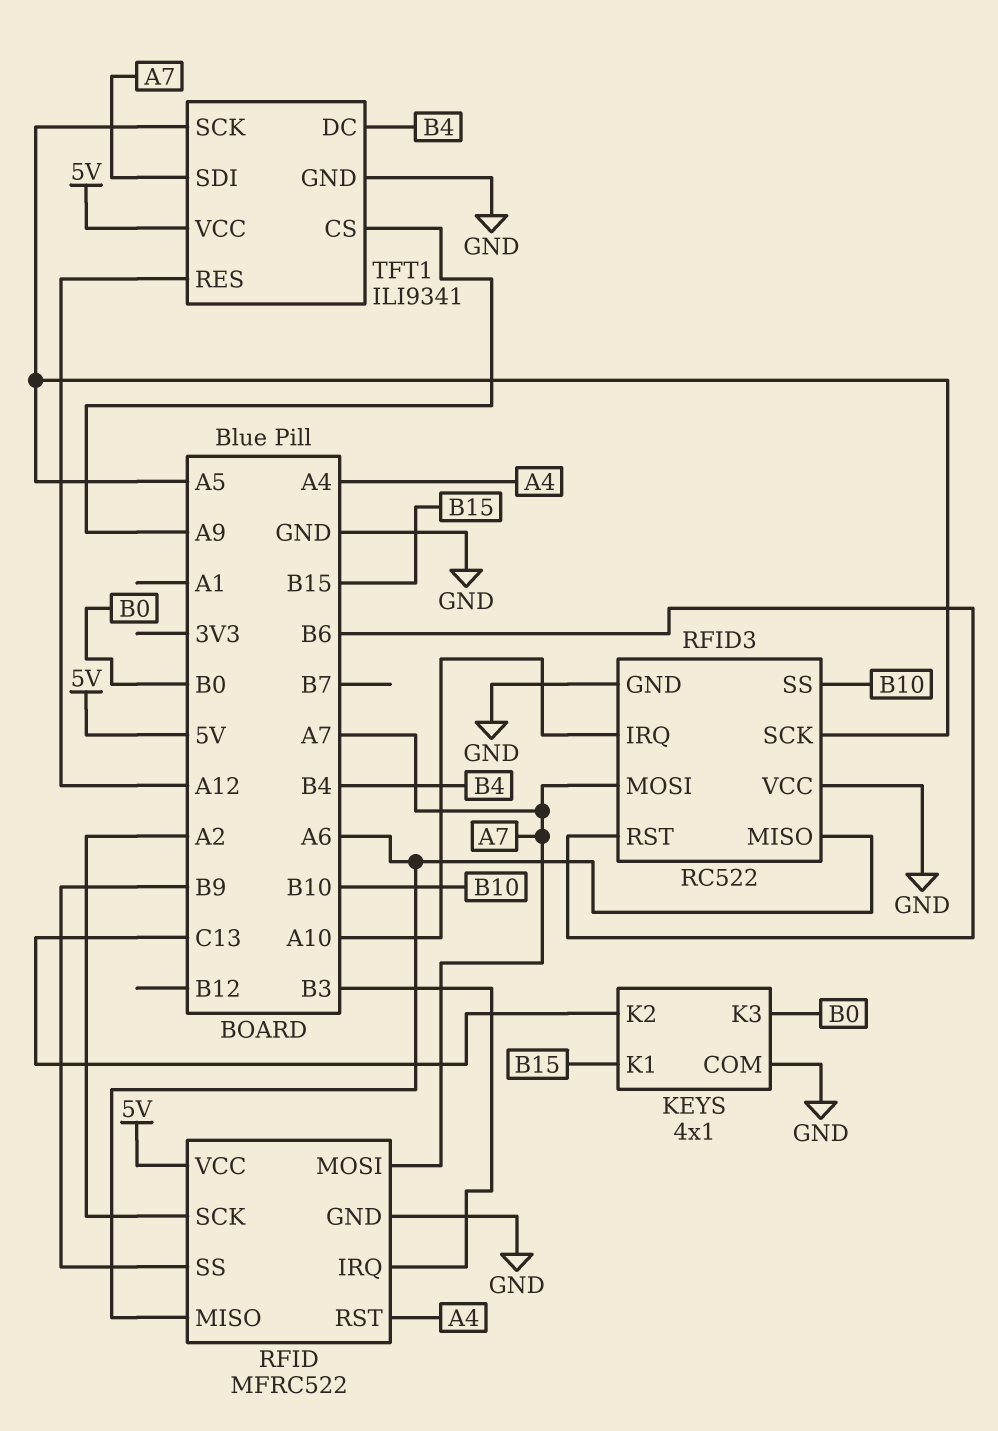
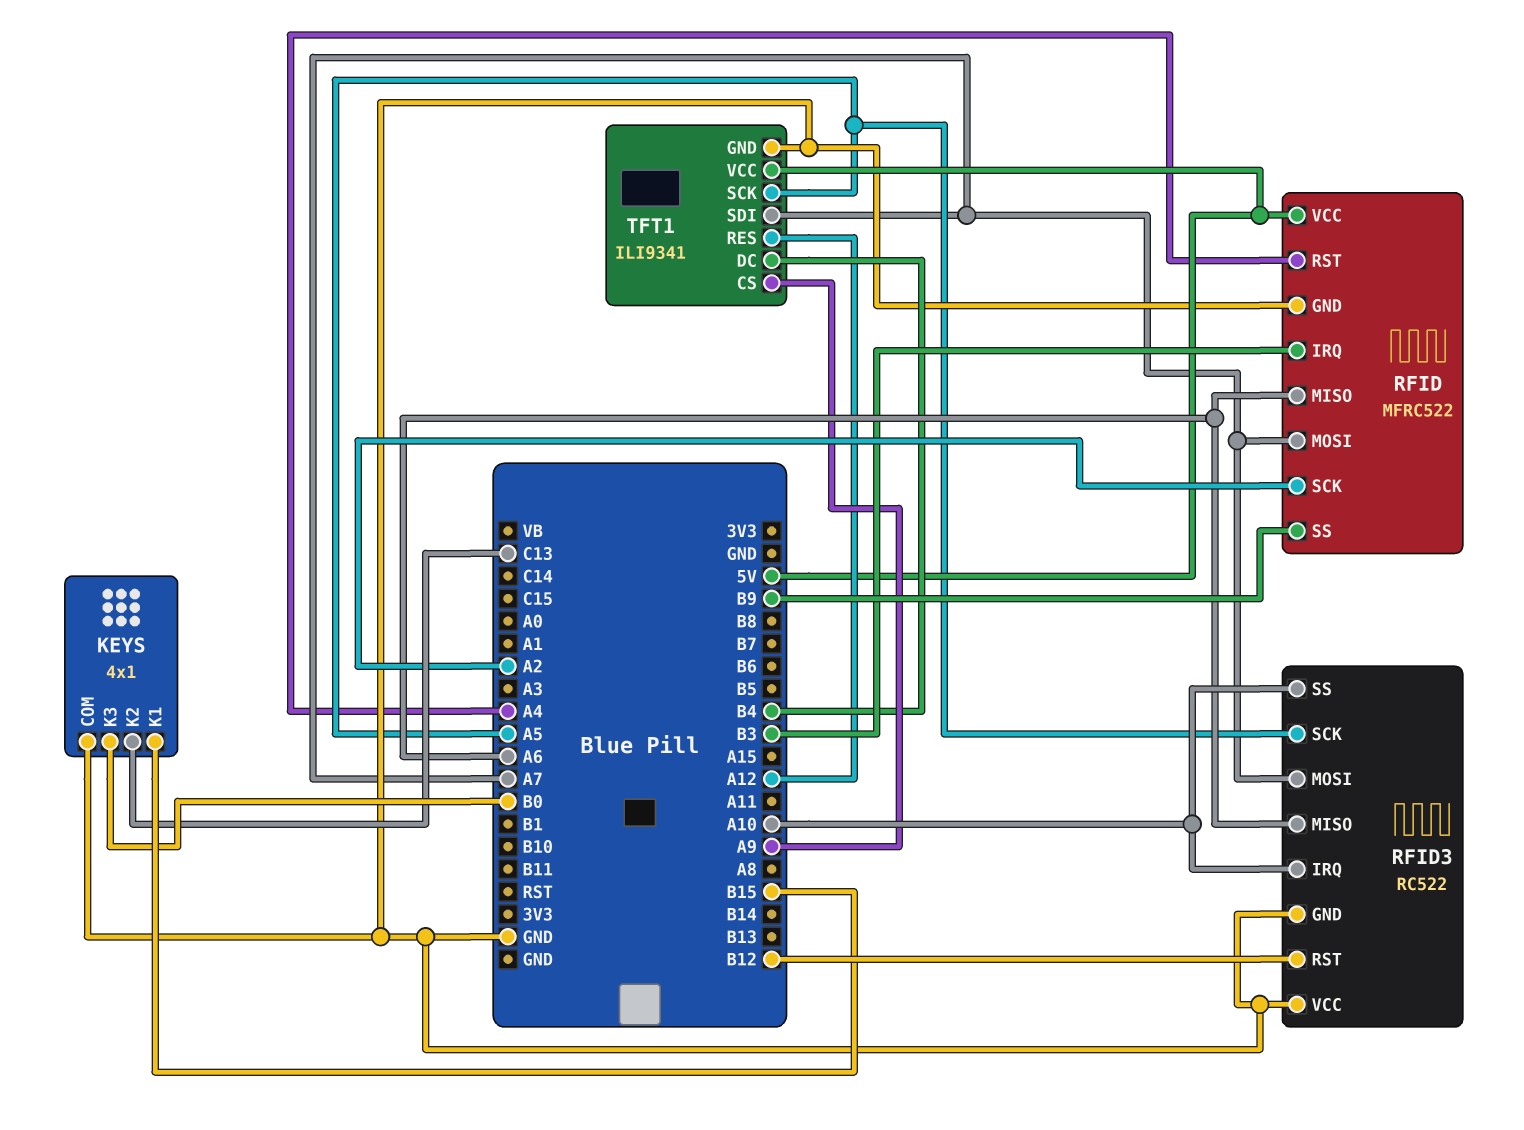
RFID3 pin RST: B6 -> B12
RFID3 pin SS: B10 -> A10

